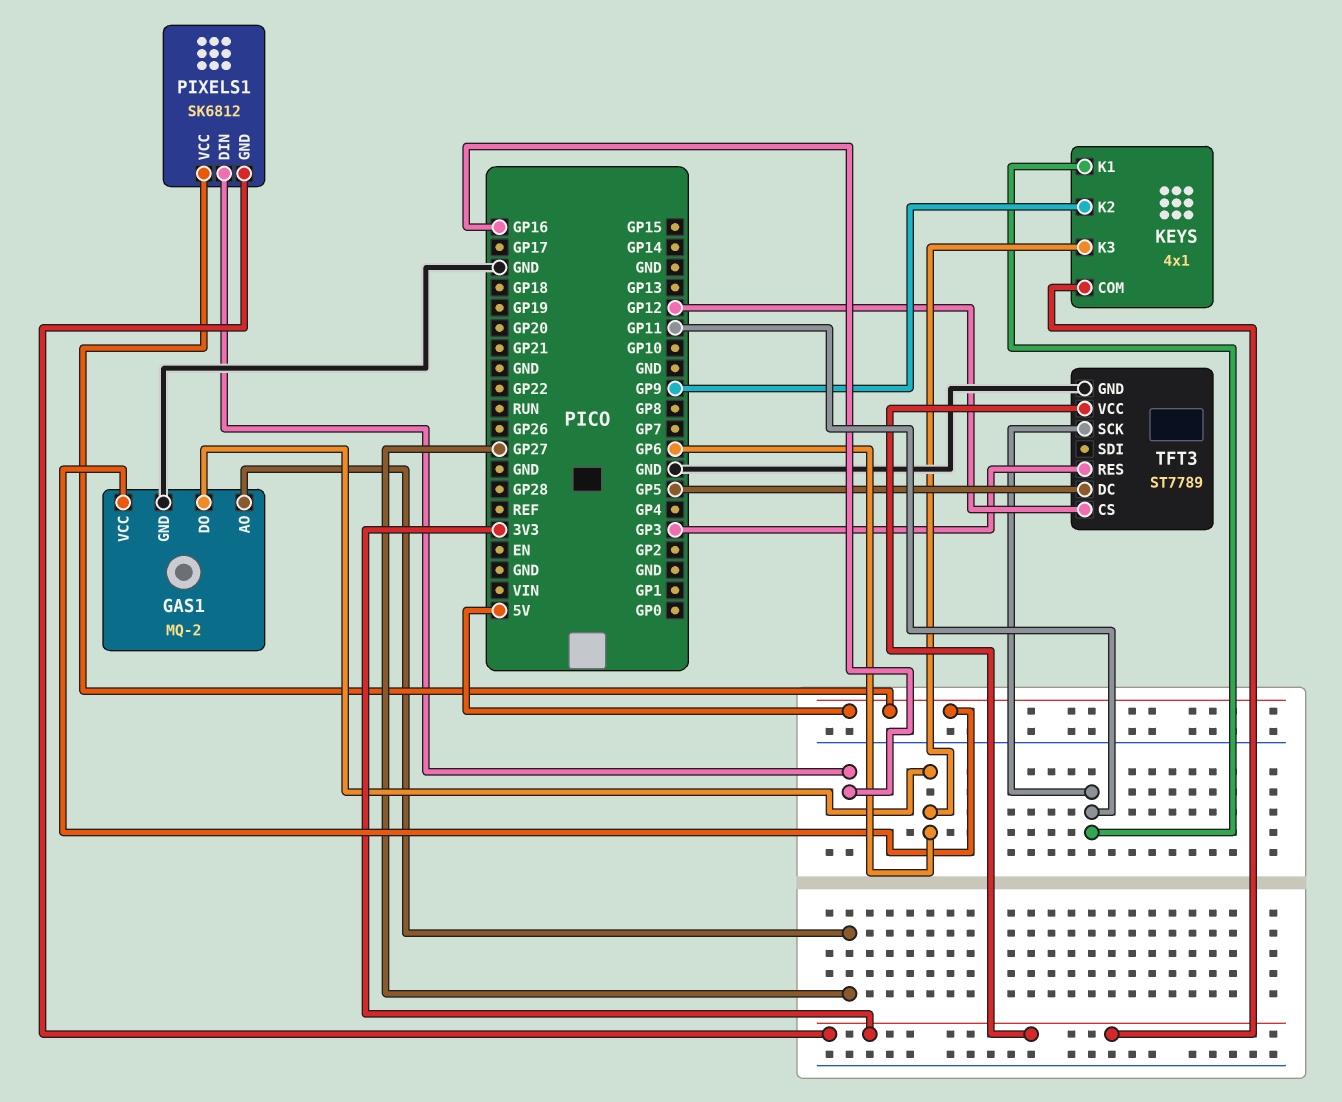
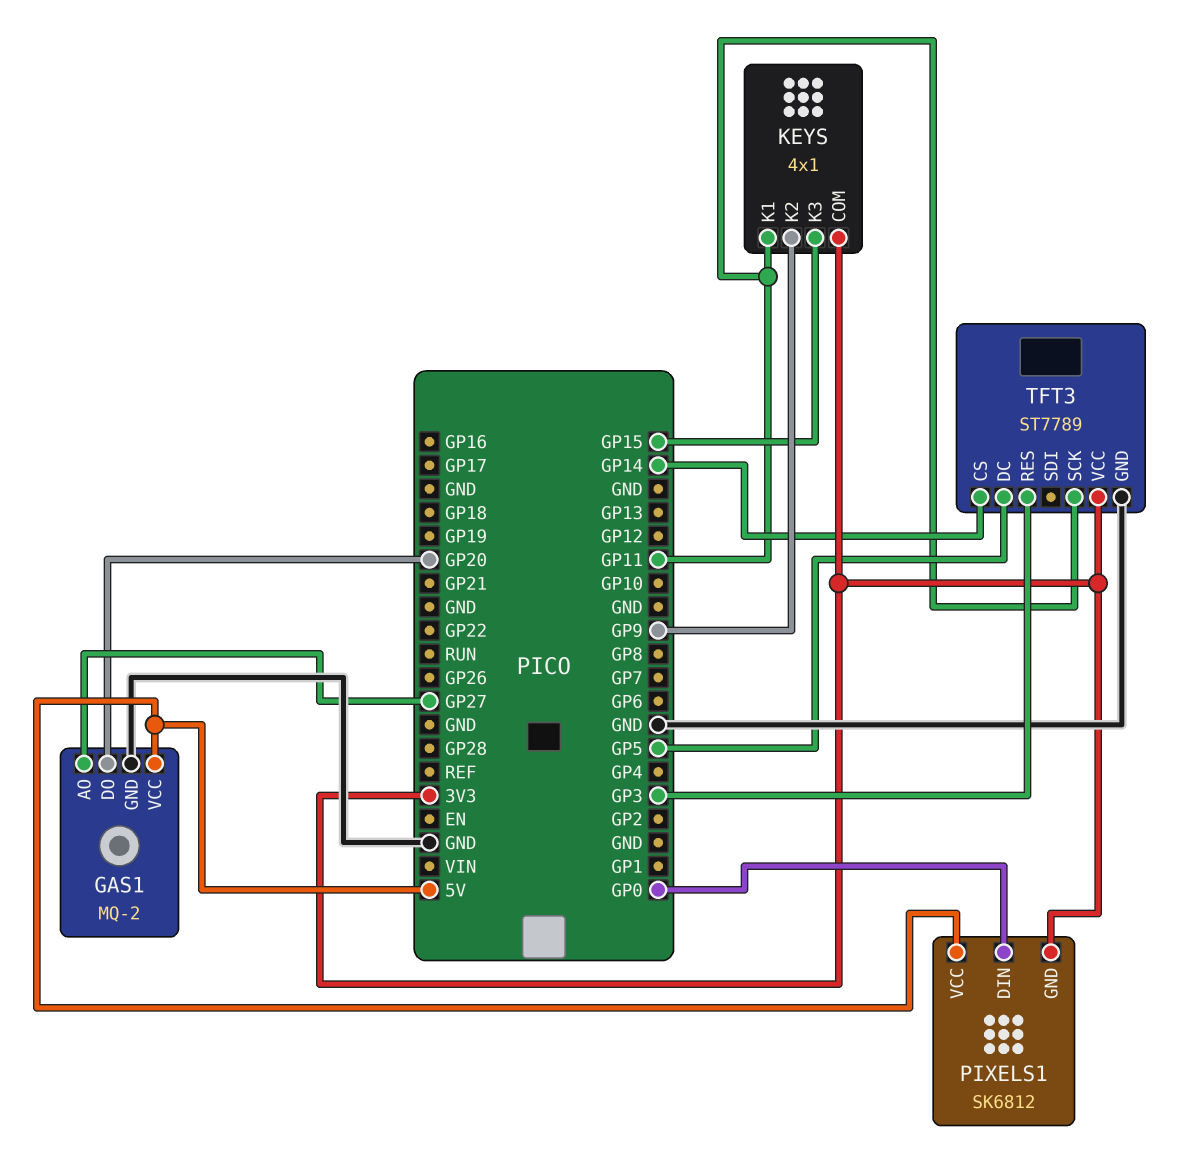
GAS1 pin DO: GP6 -> GP20
KEYS pin K3: GP6 -> GP15
PIXELS1 pin DIN: GP16 -> GP0
TFT3 pin CS: GP12 -> GP14

